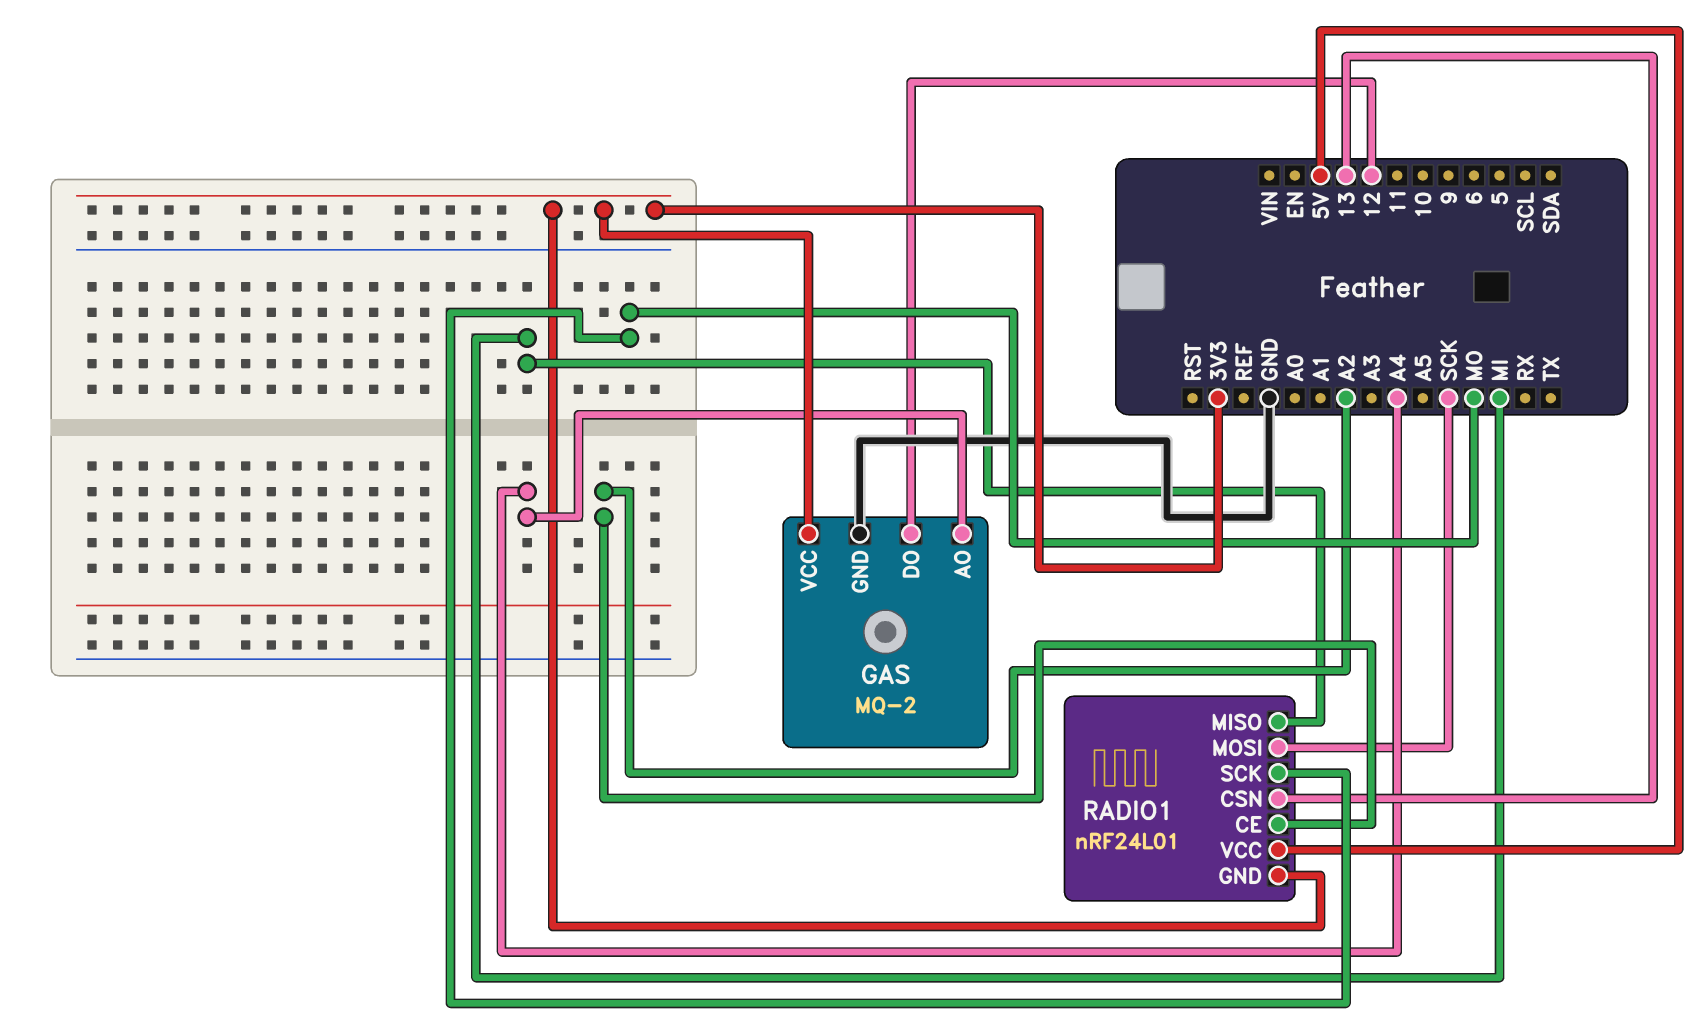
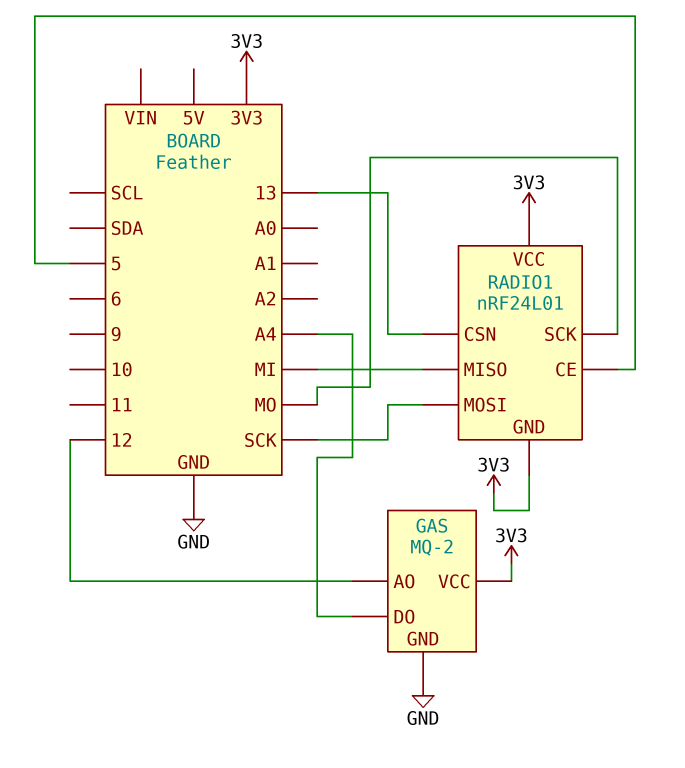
GAS pin AO: A4 -> 12
GAS pin DO: 12 -> A4
RADIO1 pin CE: A2 -> 5
RADIO1 pin VCC: 5V -> 3V3

